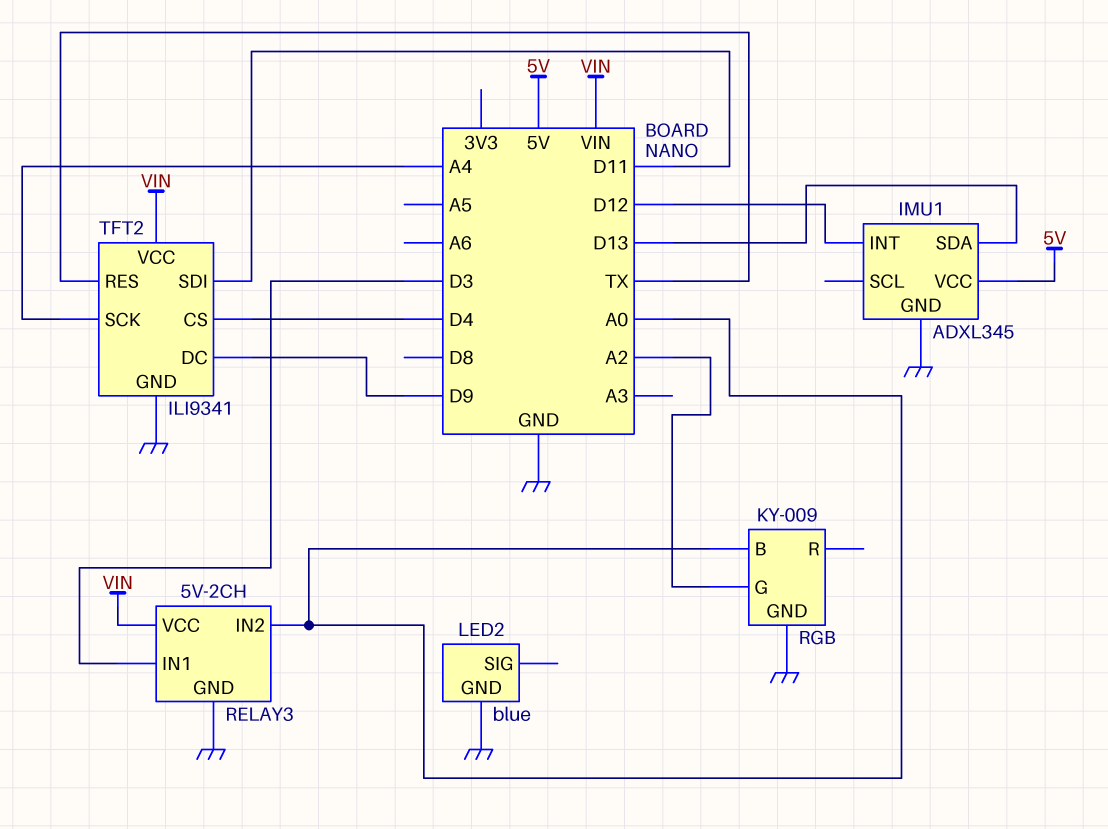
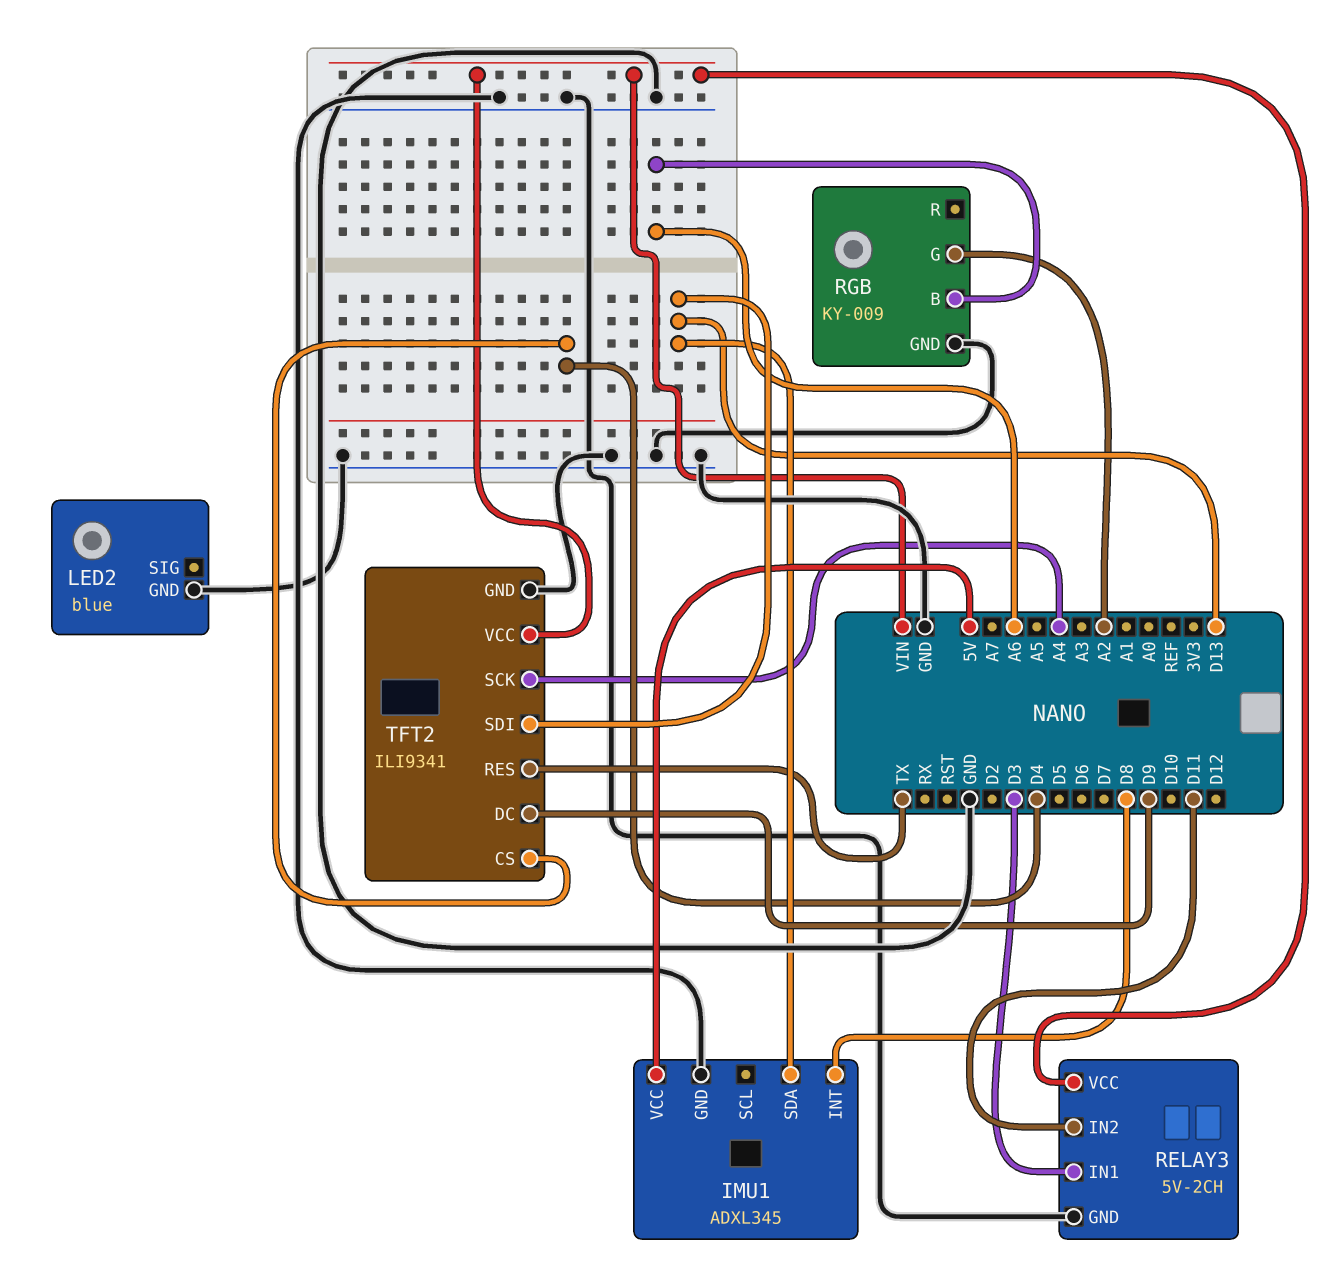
IMU1 pin INT: D12 -> D8
RELAY3 pin IN2: A0 -> D11
RGB pin B: A0 -> A6
TFT2 pin SDI: D11 -> D13

